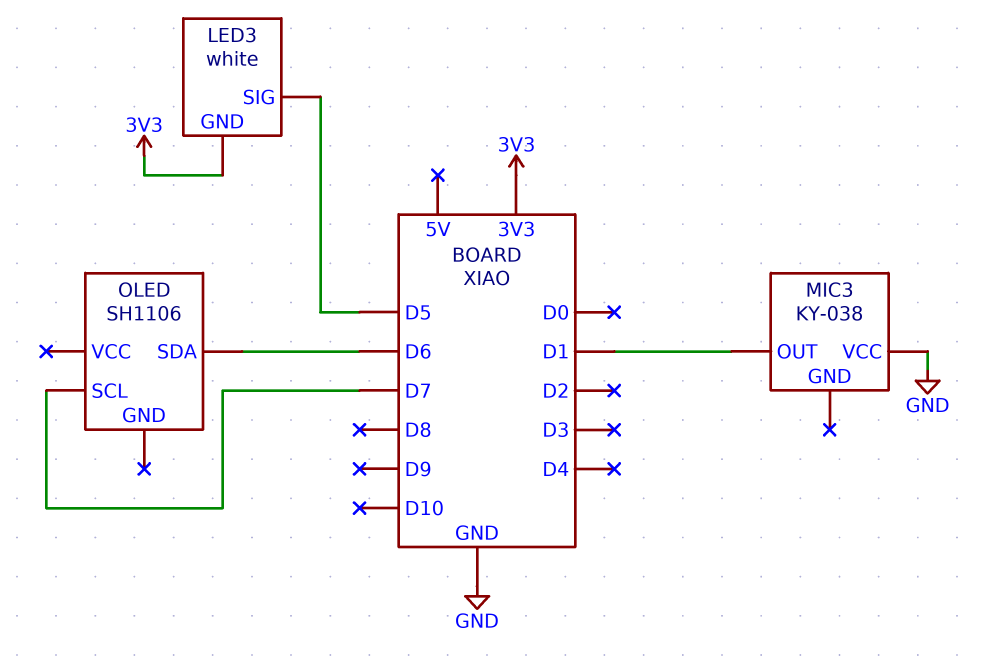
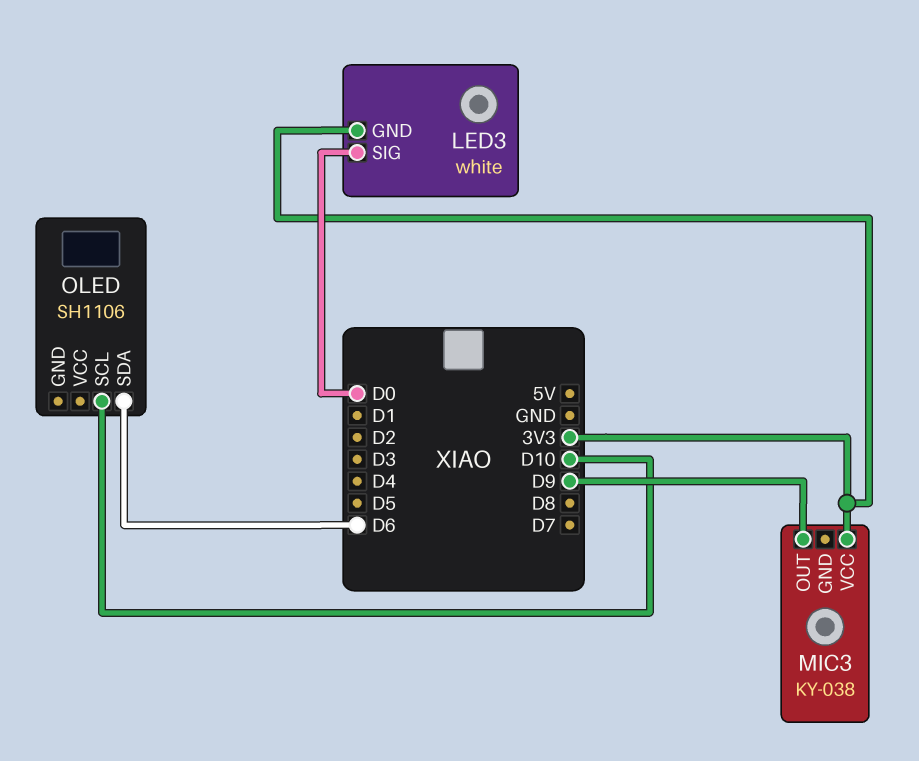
LED3 pin SIG: D5 -> D0
MIC3 pin OUT: D1 -> D9
MIC3 pin VCC: GND -> 3V3
OLED pin SCL: D7 -> D10

